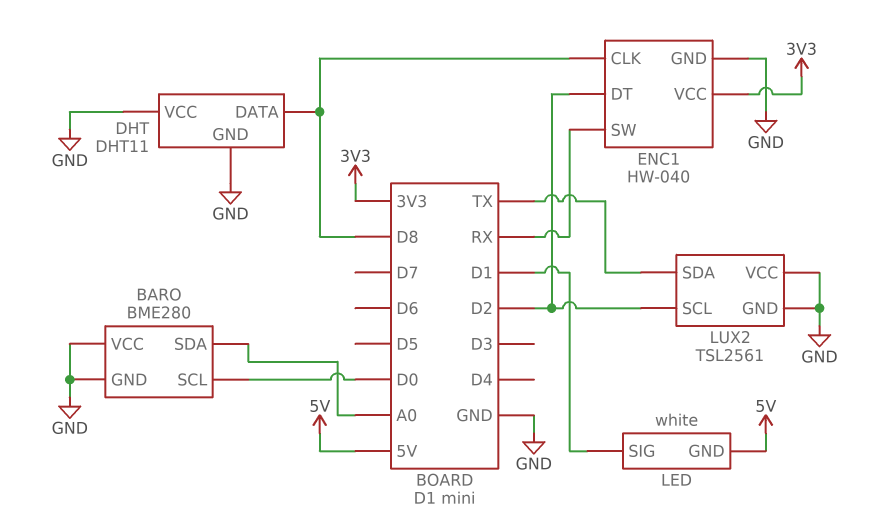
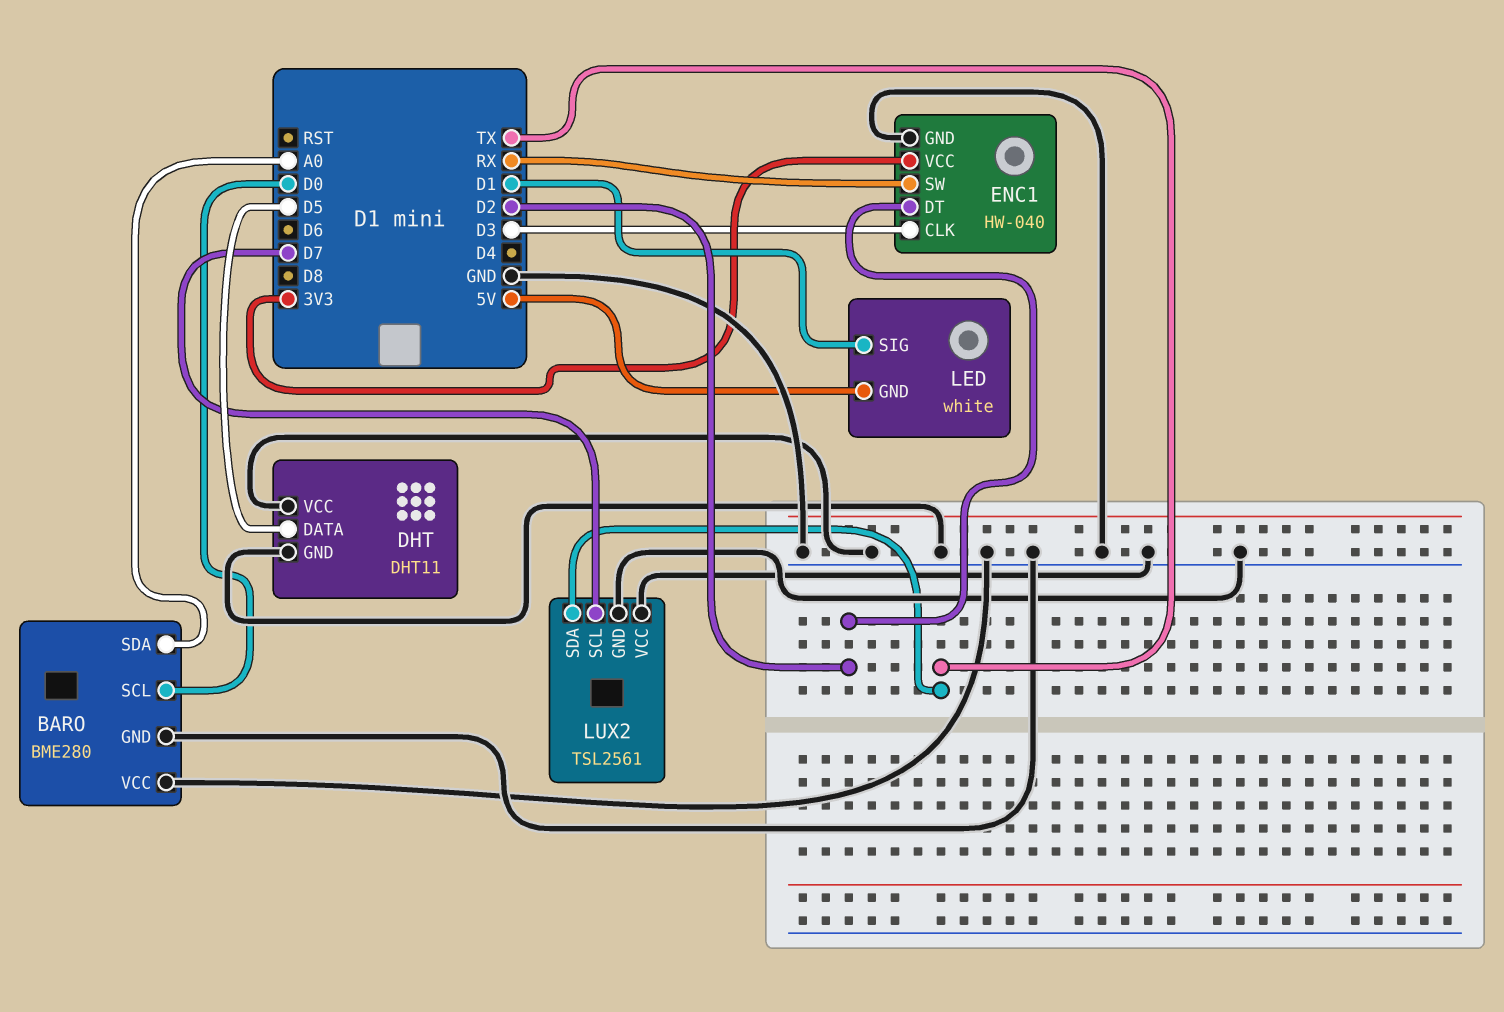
DHT pin DATA: D8 -> D5
ENC1 pin CLK: D8 -> D3
LUX2 pin SCL: D2 -> D7

